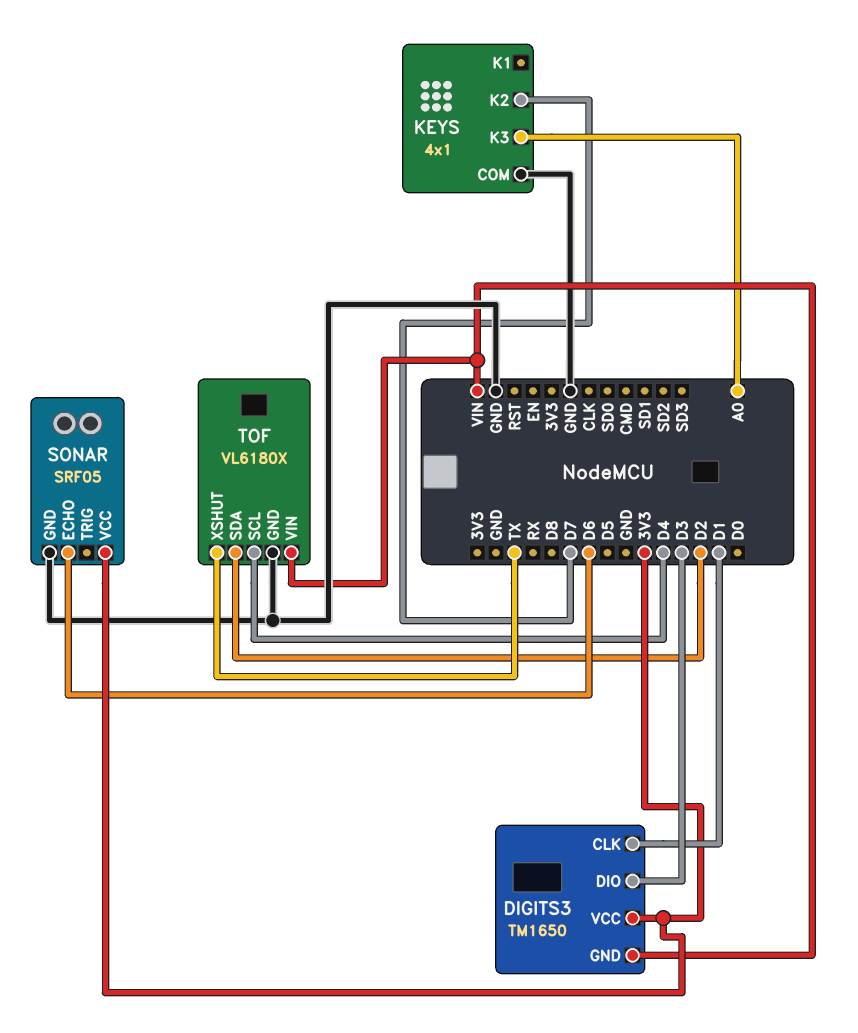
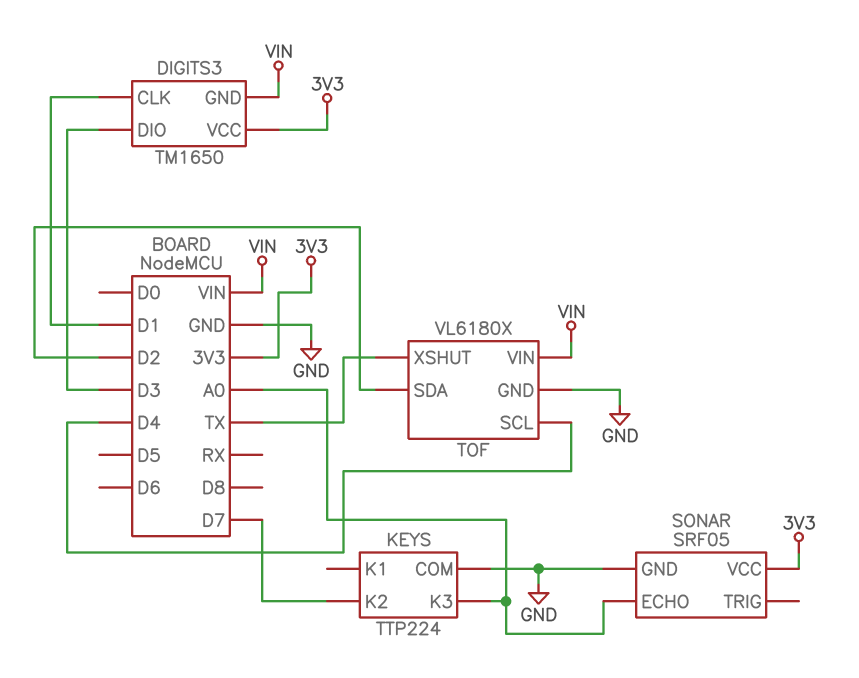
KEYS: 4x1 -> TTP224
SONAR pin ECHO: D6 -> A0

